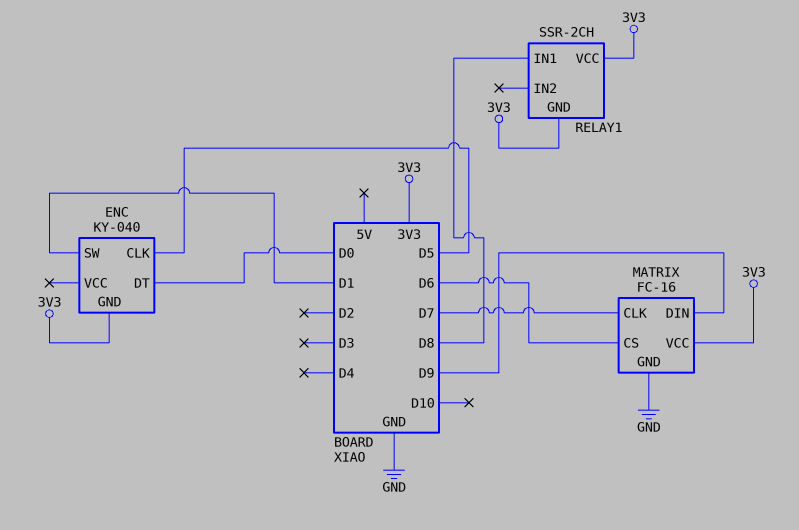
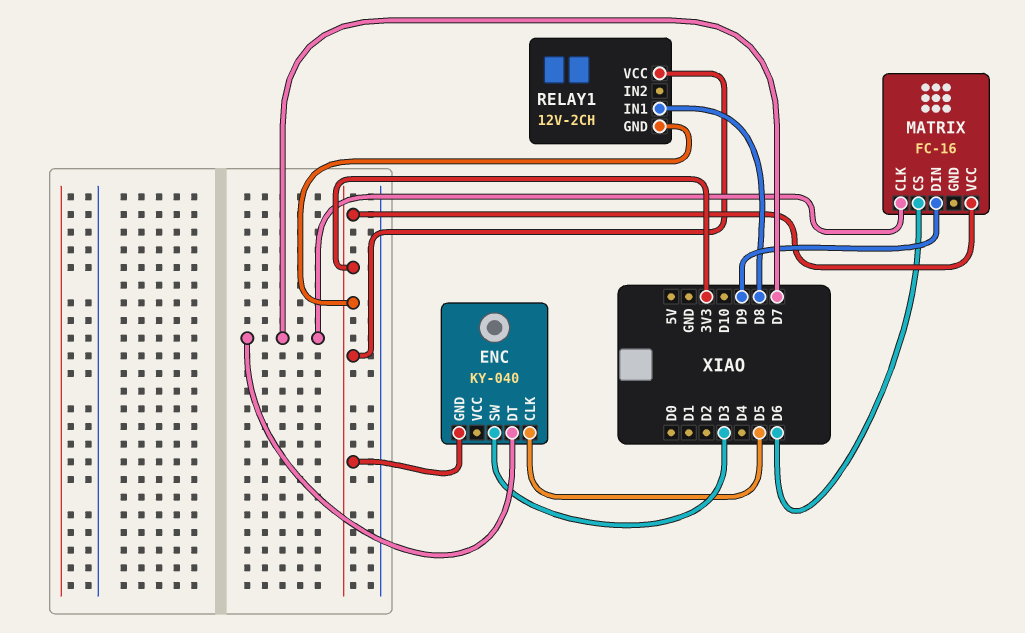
ENC pin DT: D0 -> D7
ENC pin SW: D1 -> D3
MATRIX pin GND: GND -> none
RELAY1: SSR-2CH -> 12V-2CH

